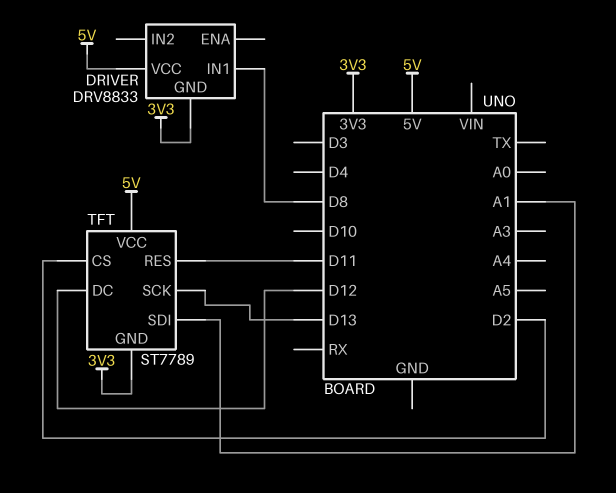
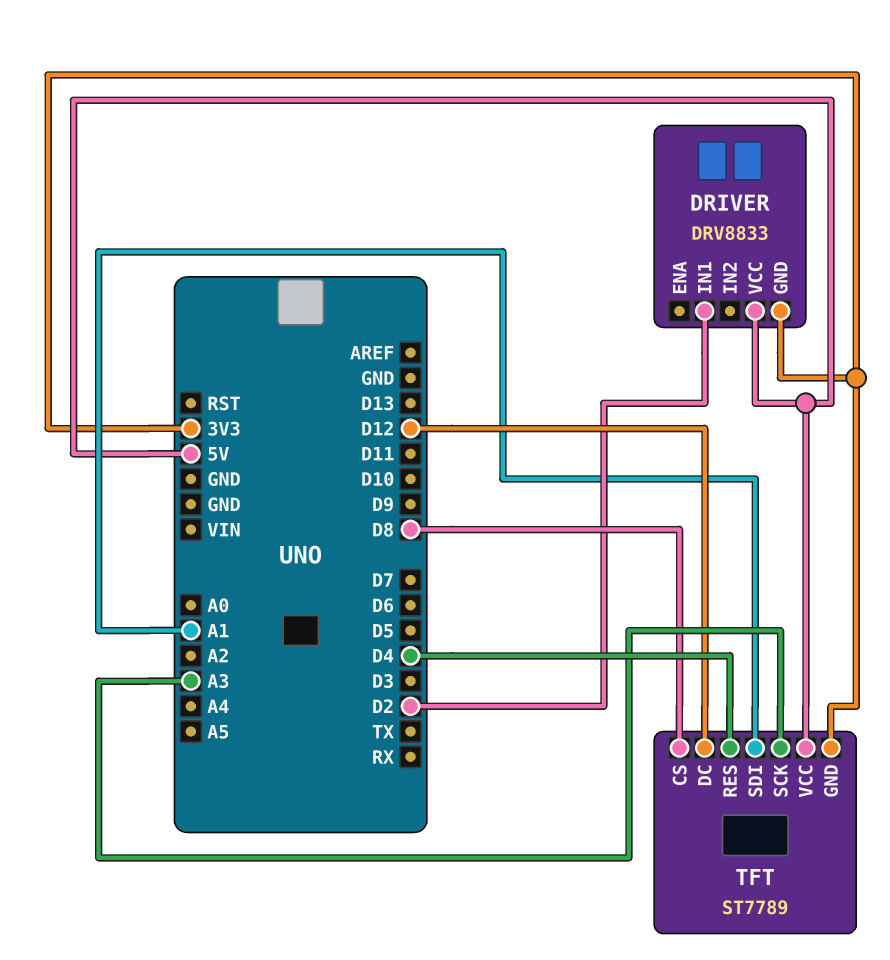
DRIVER pin IN1: D8 -> D2
TFT pin CS: D2 -> D8
TFT pin RES: D11 -> D4
TFT pin SCK: D13 -> A3

